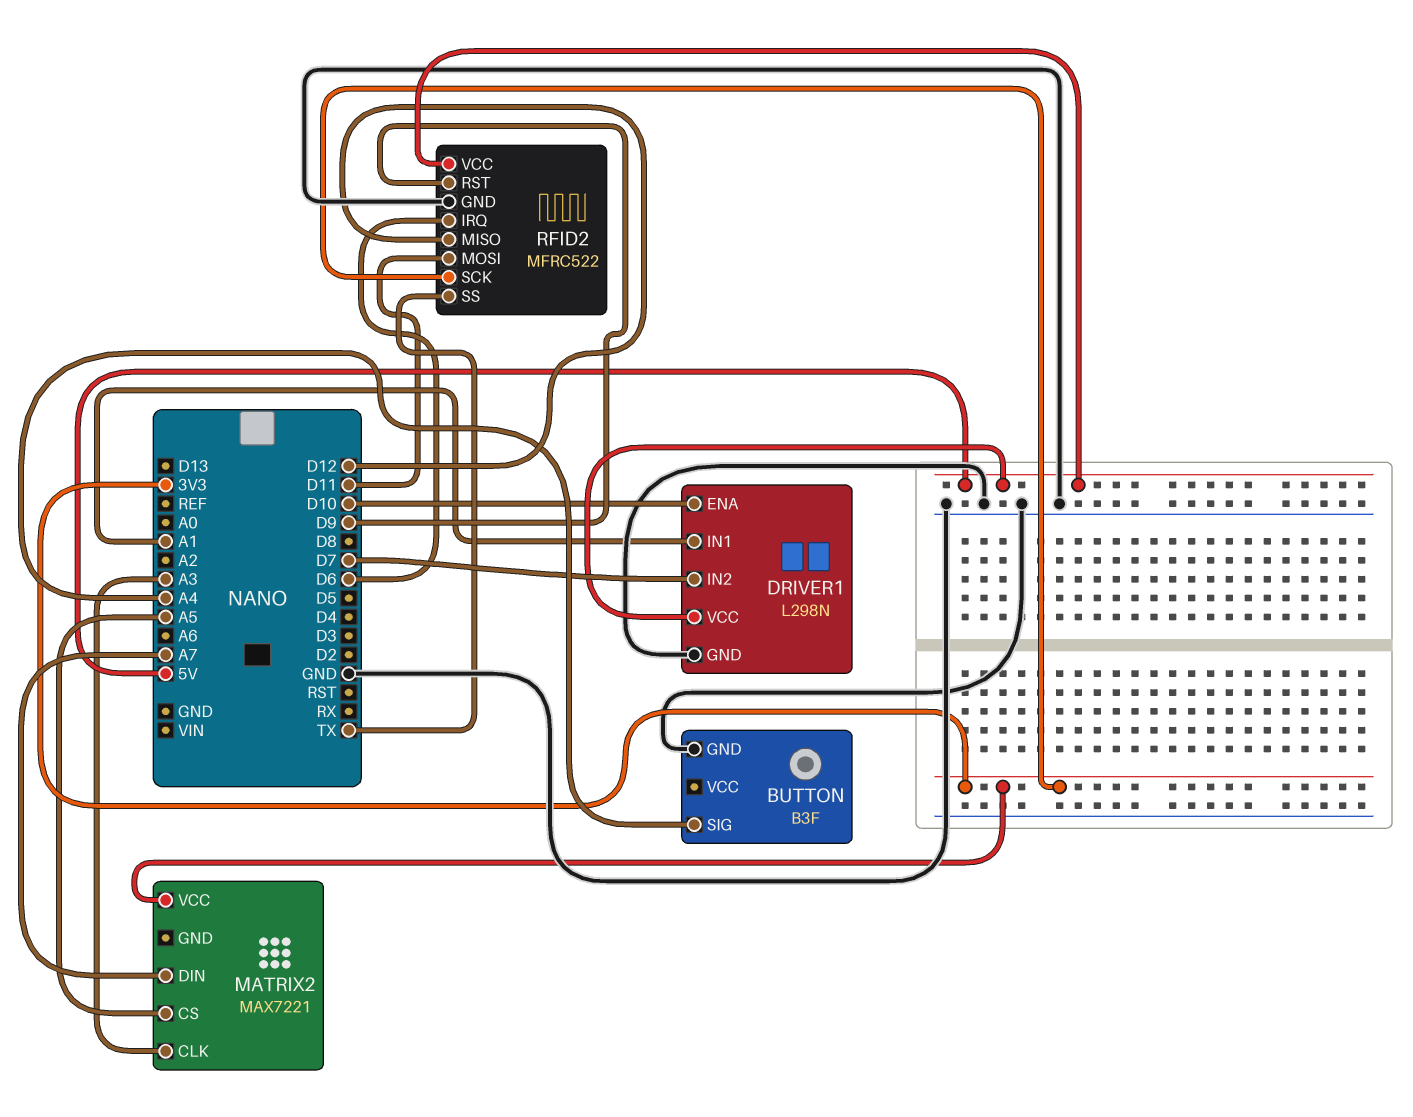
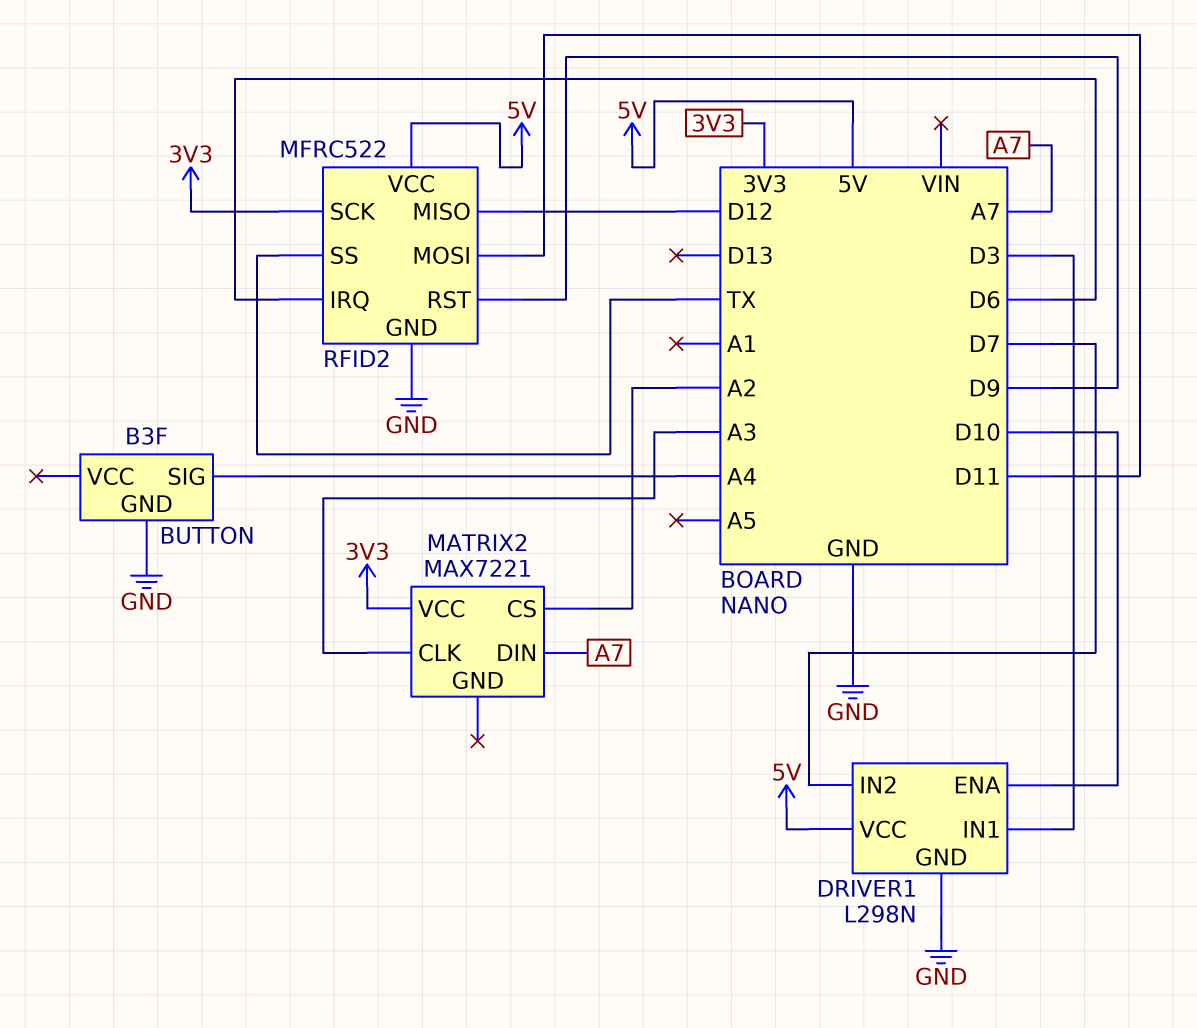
DRIVER1 pin IN1: A1 -> D3
MATRIX2 pin CS: A5 -> A2

